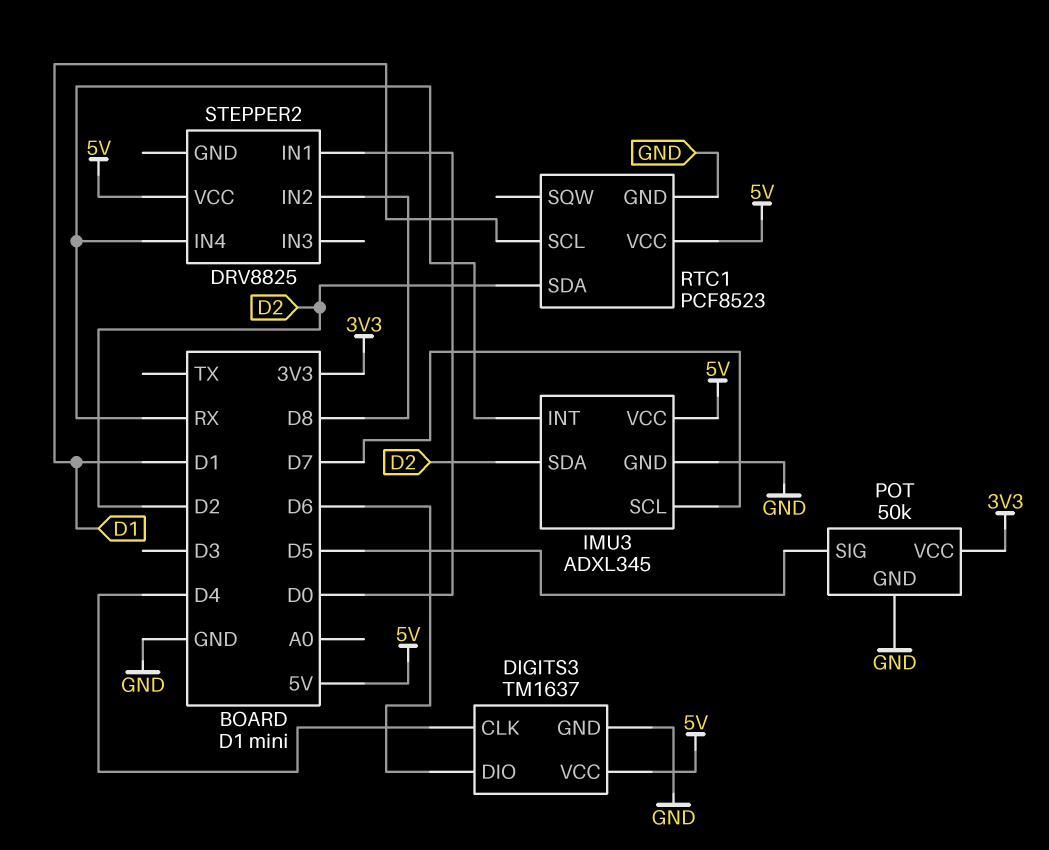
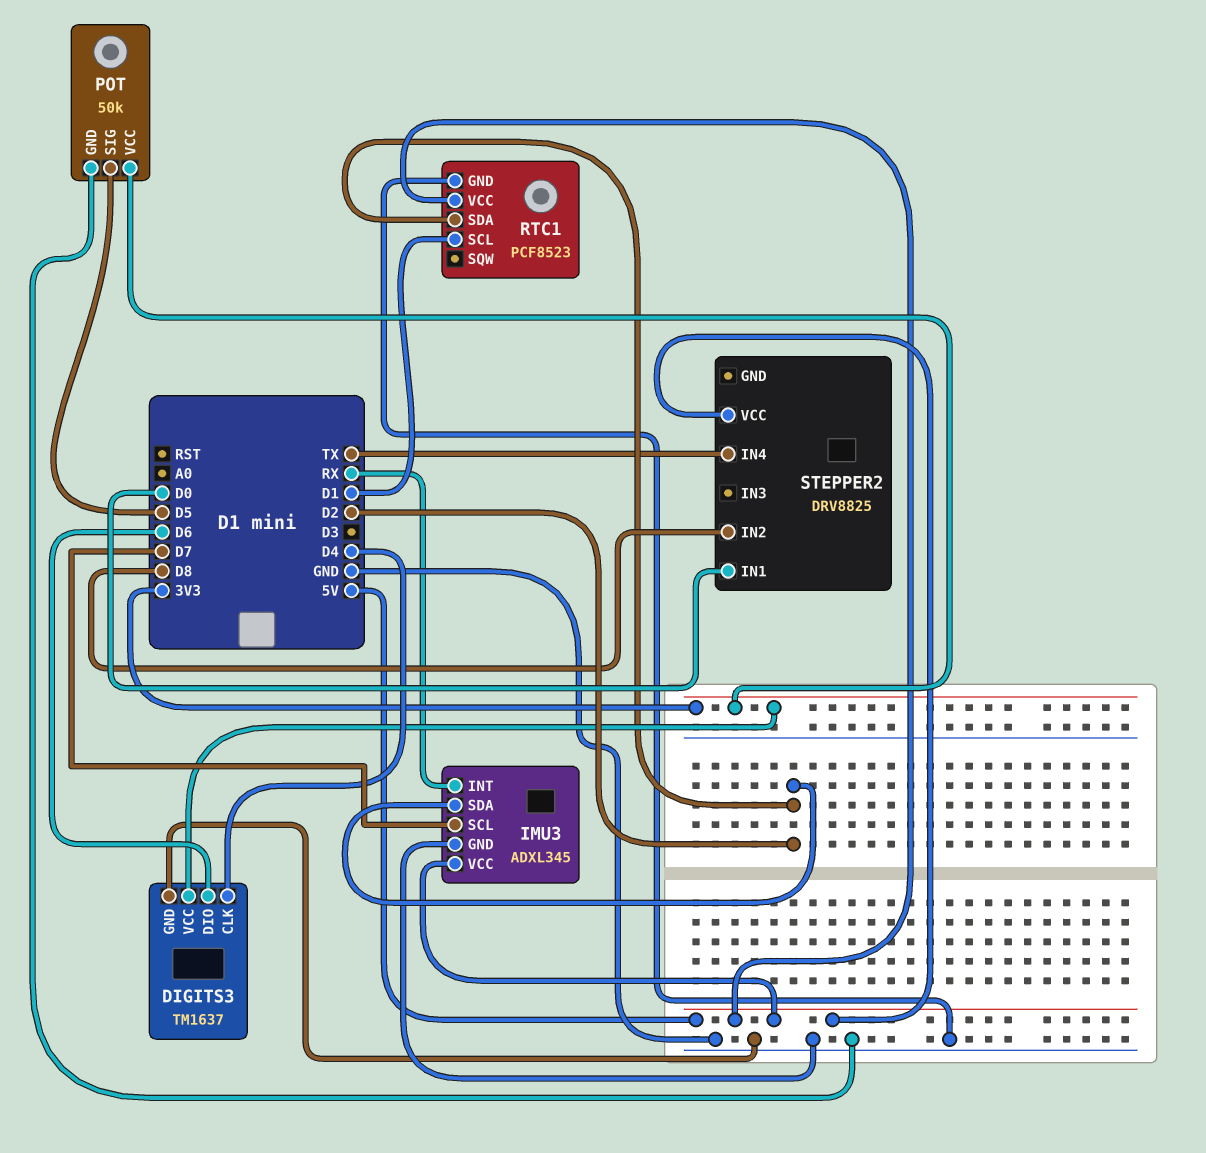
DIGITS3 pin VCC: 5V -> 3V3
STEPPER2 pin IN4: RX -> TX

